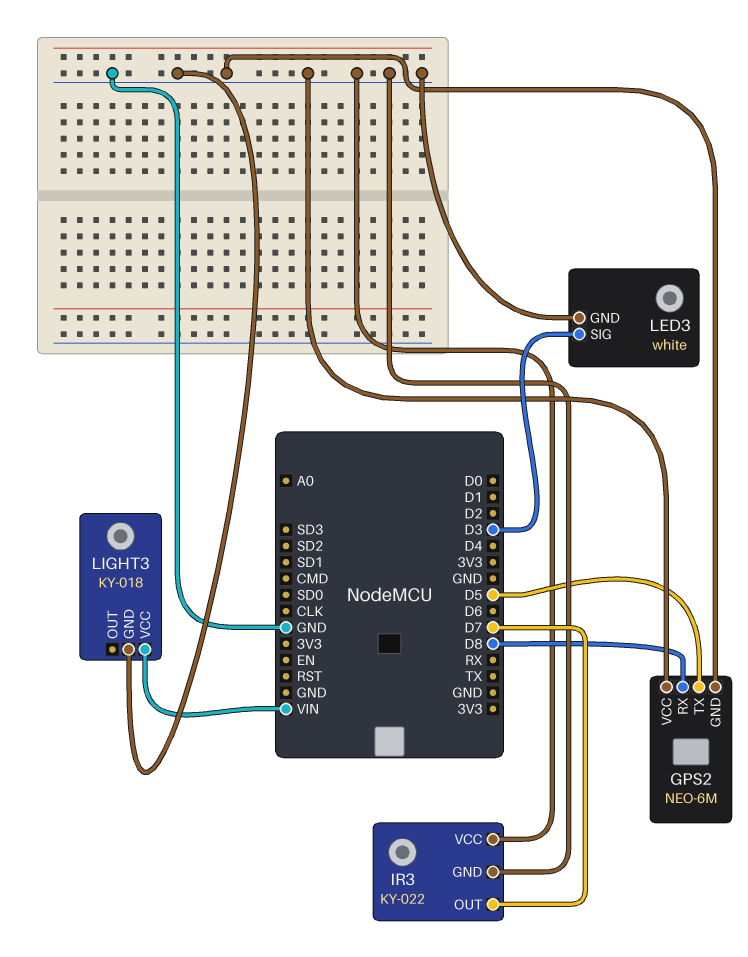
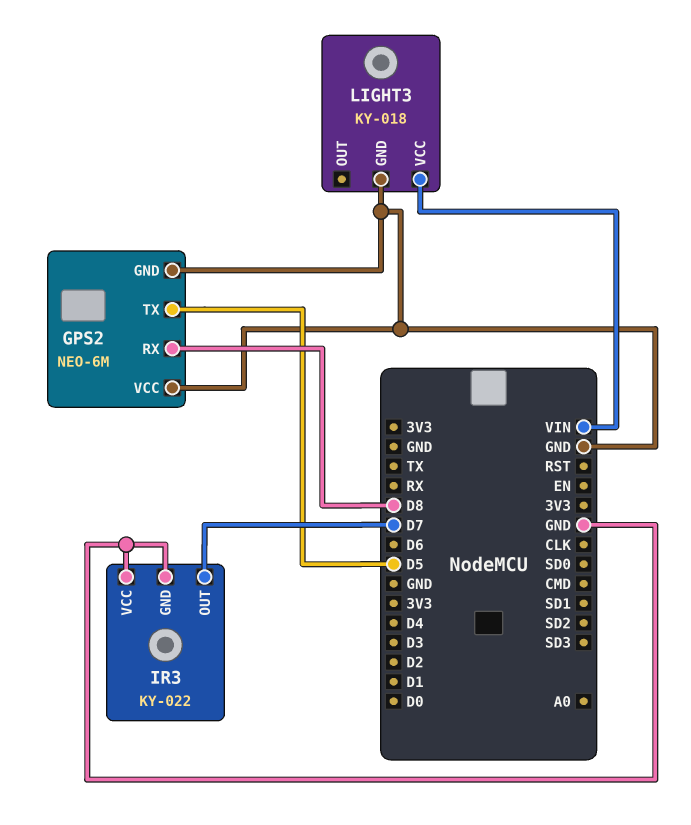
LED3: white -> none
LED3 pin GND: GND -> none
LED3 pin SIG: D3 -> none

